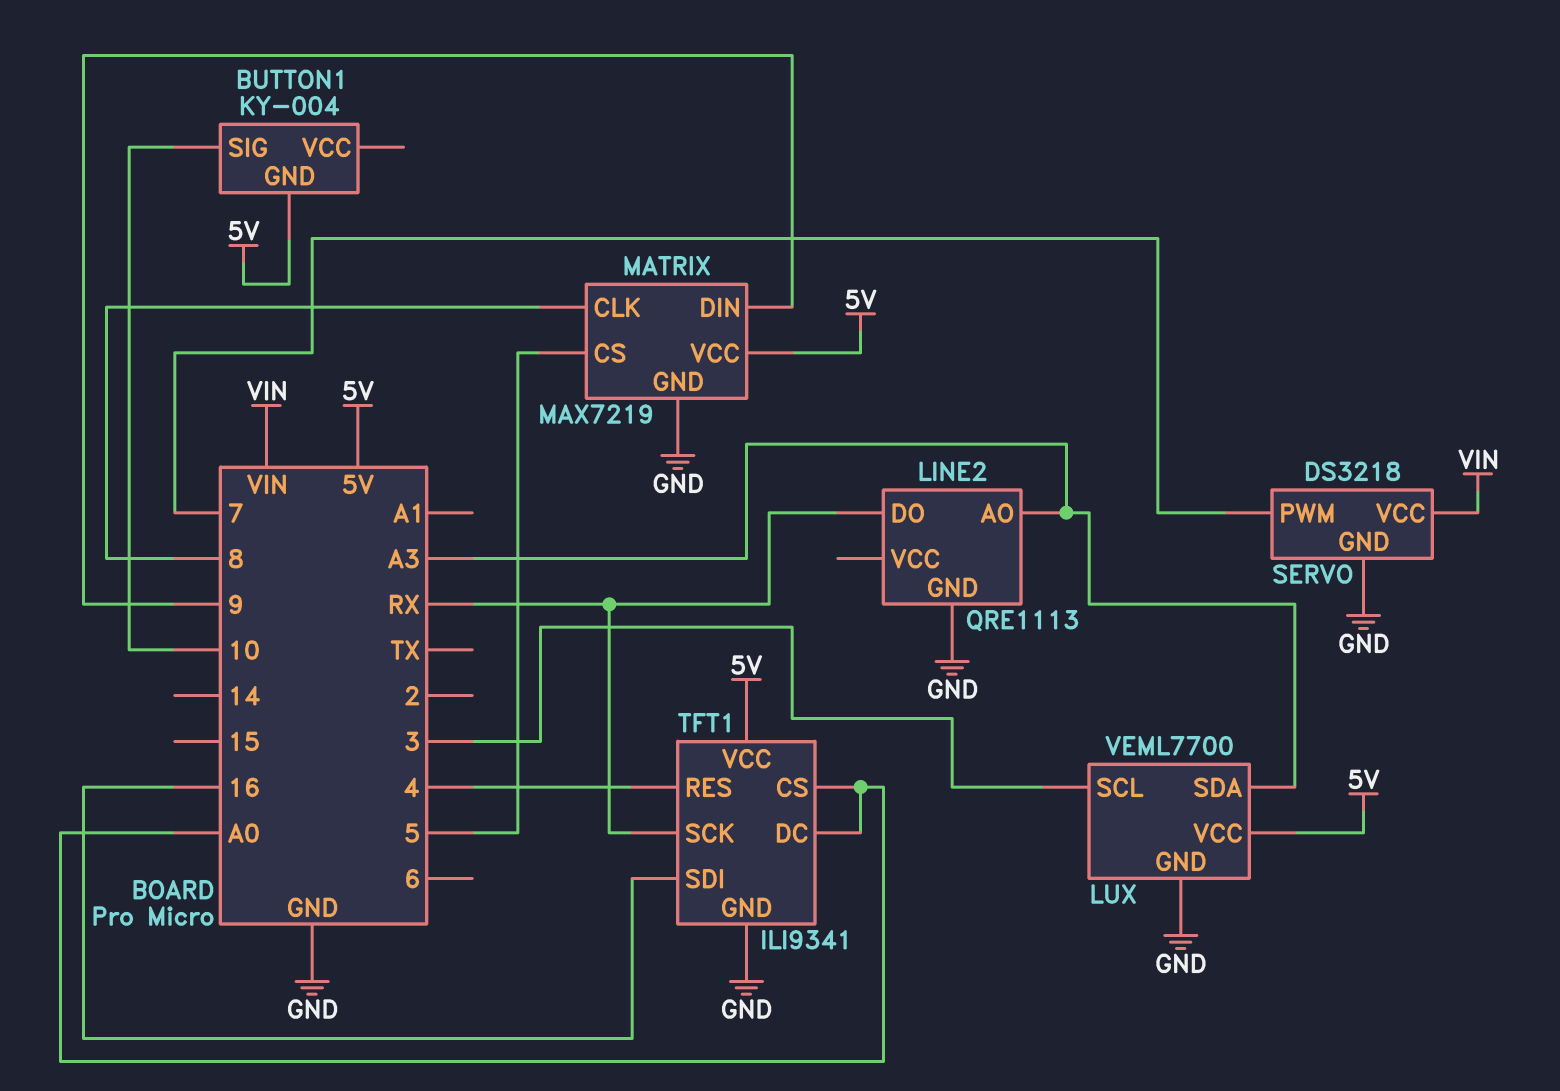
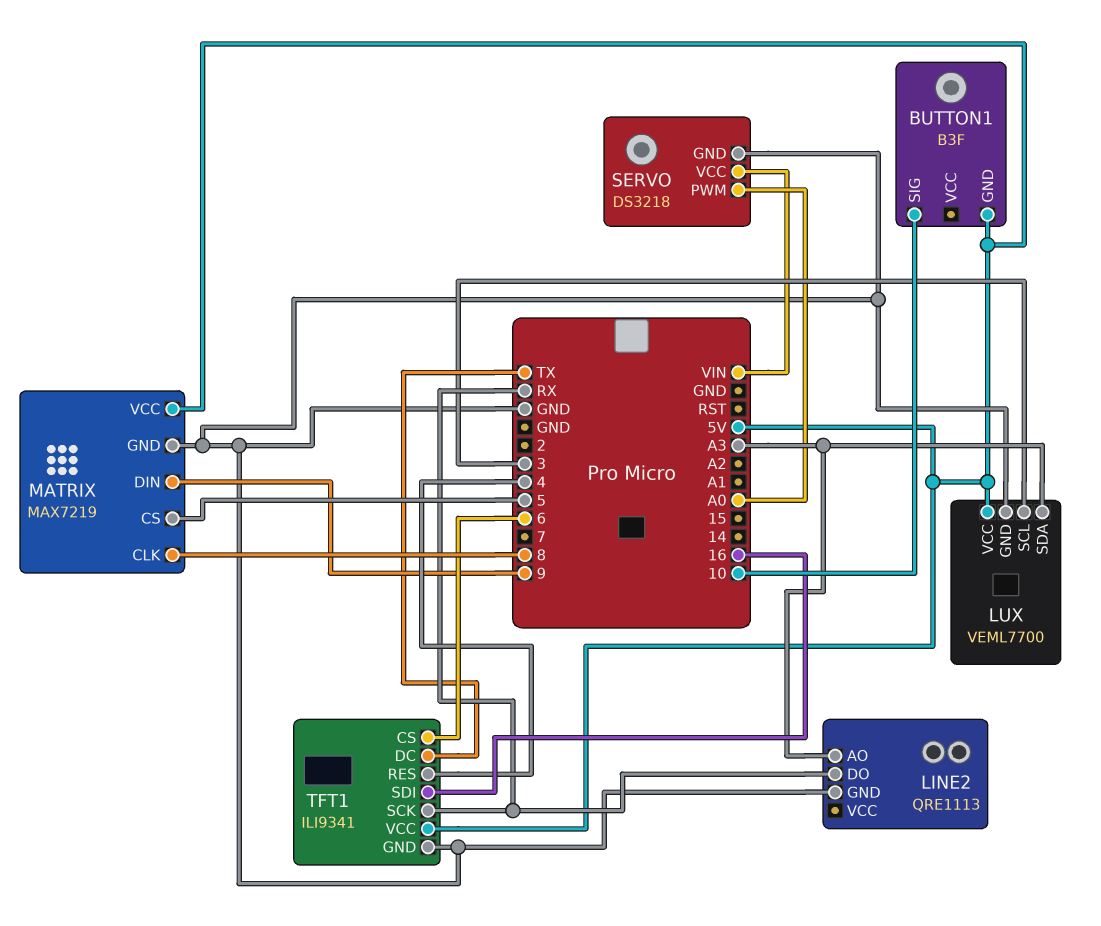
BUTTON1: KY-004 -> B3F
SERVO pin PWM: 7 -> A0
TFT1 pin CS: A0 -> 6
TFT1 pin DC: A0 -> TX

